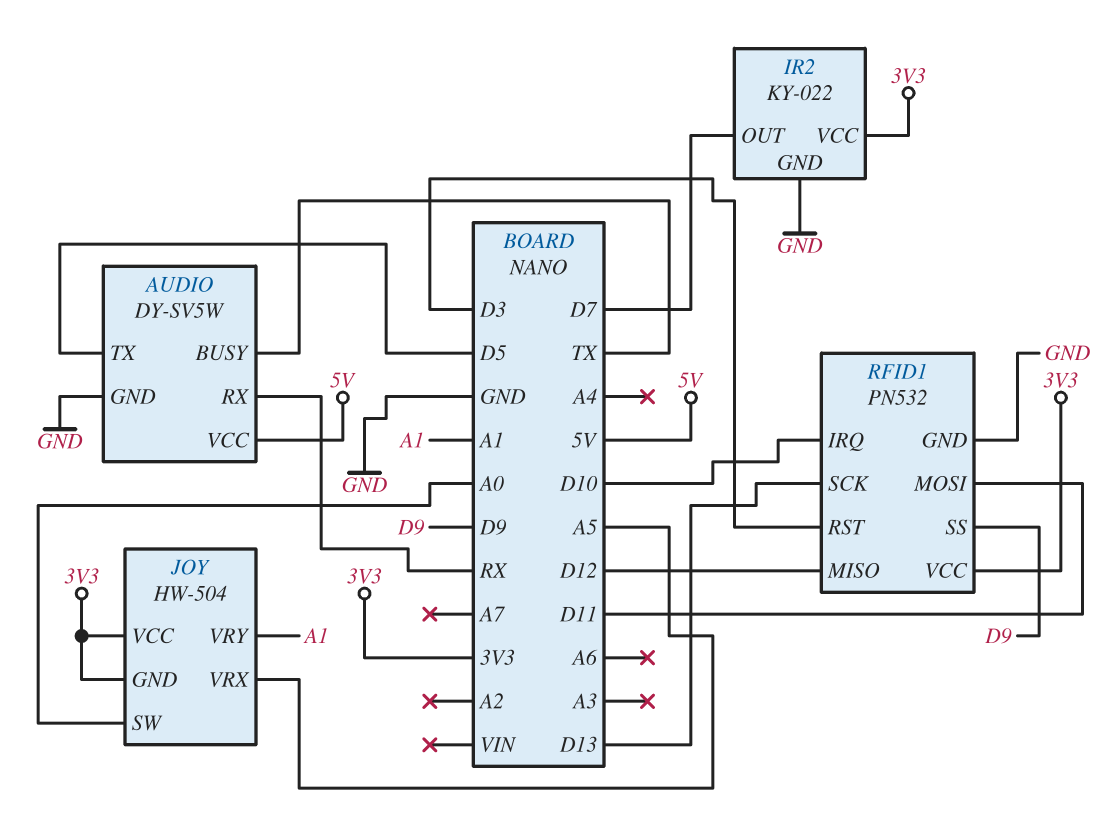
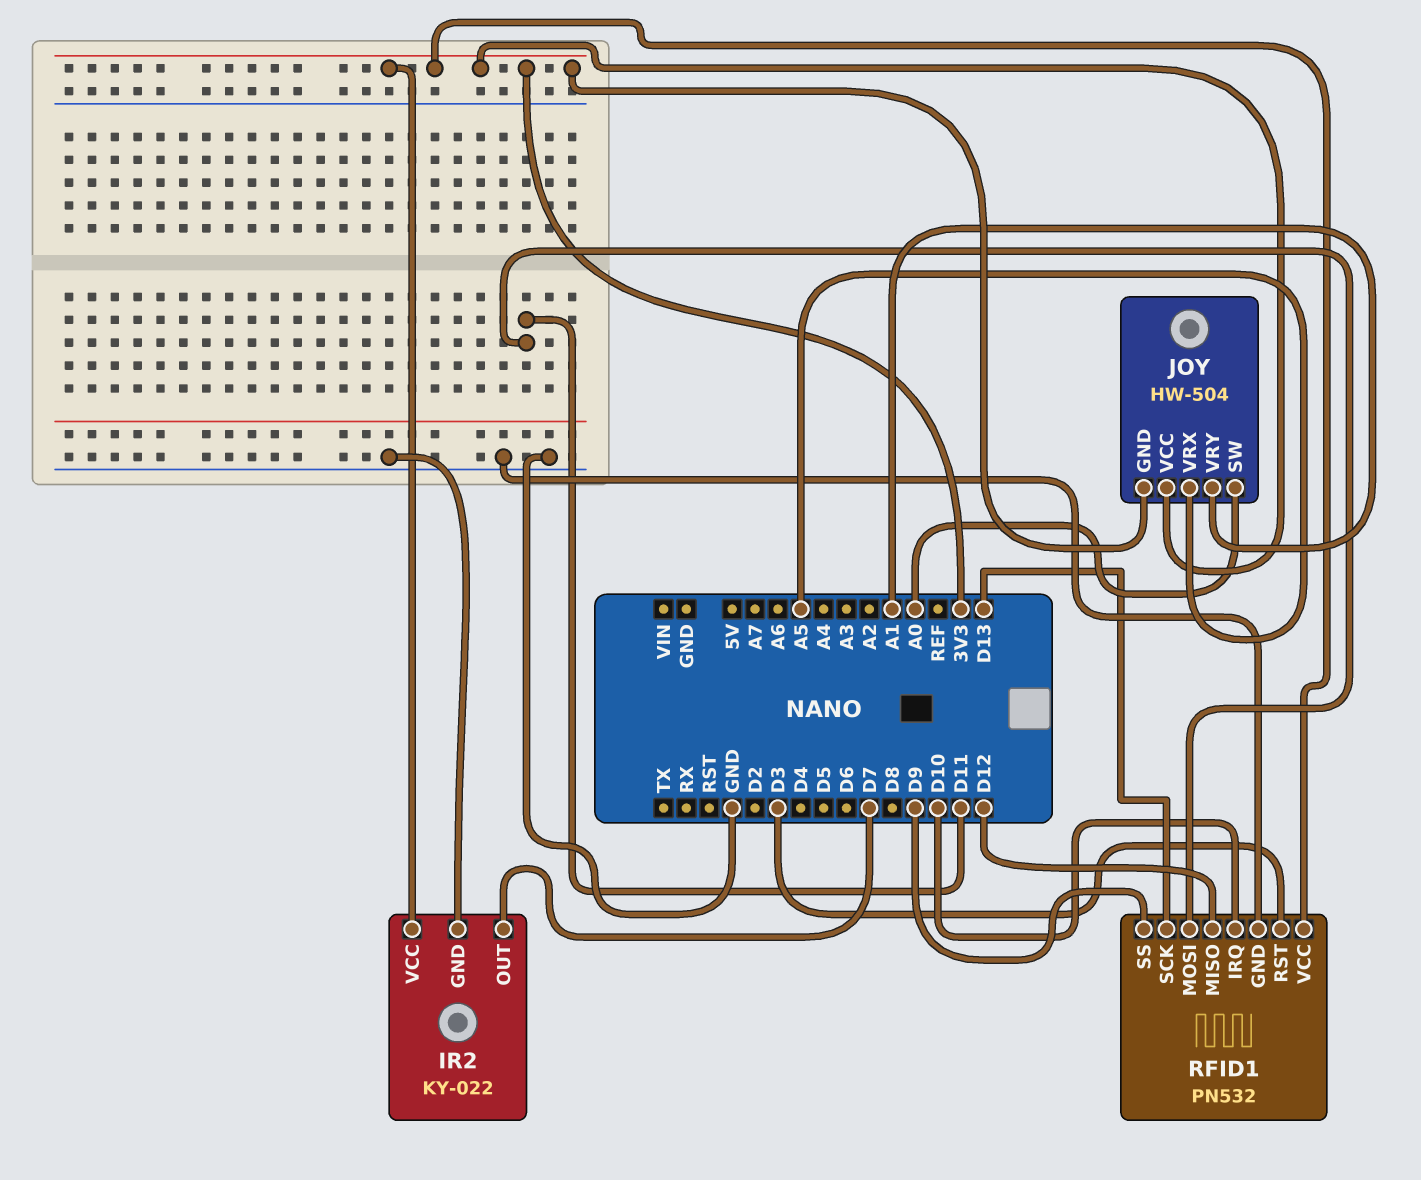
AUDIO: DY-SV5W -> none
AUDIO pin BUSY: TX -> none
AUDIO pin GND: GND -> none
AUDIO pin RX: RX -> none
AUDIO pin TX: D5 -> none
AUDIO pin VCC: 5V -> none

